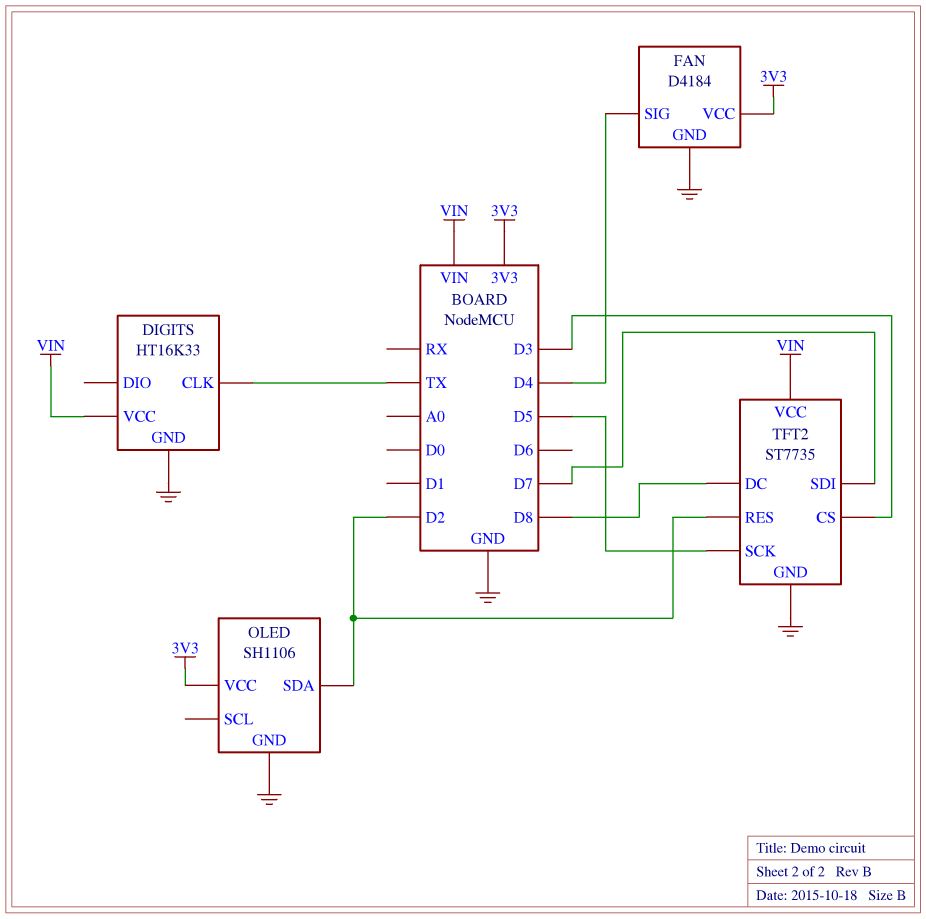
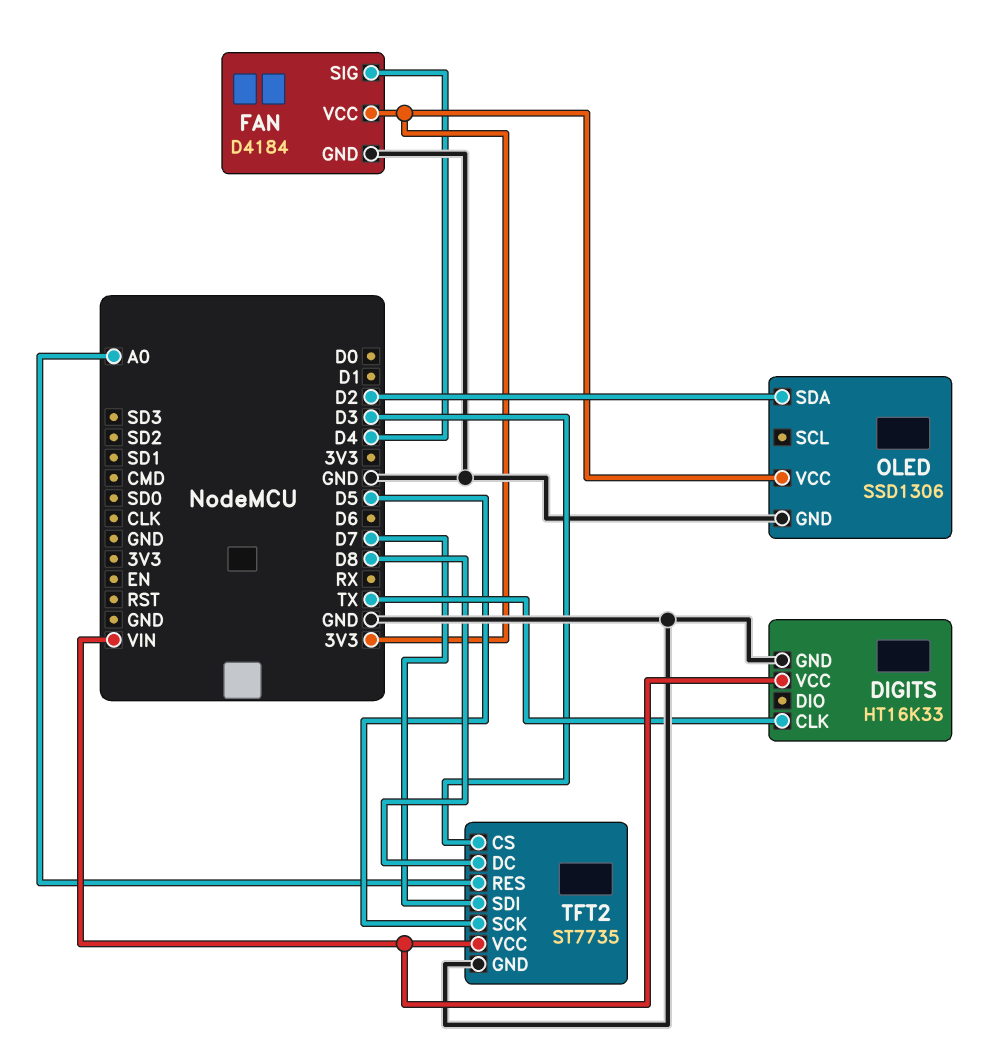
OLED: SH1106 -> SSD1306
TFT2 pin RES: D2 -> A0

